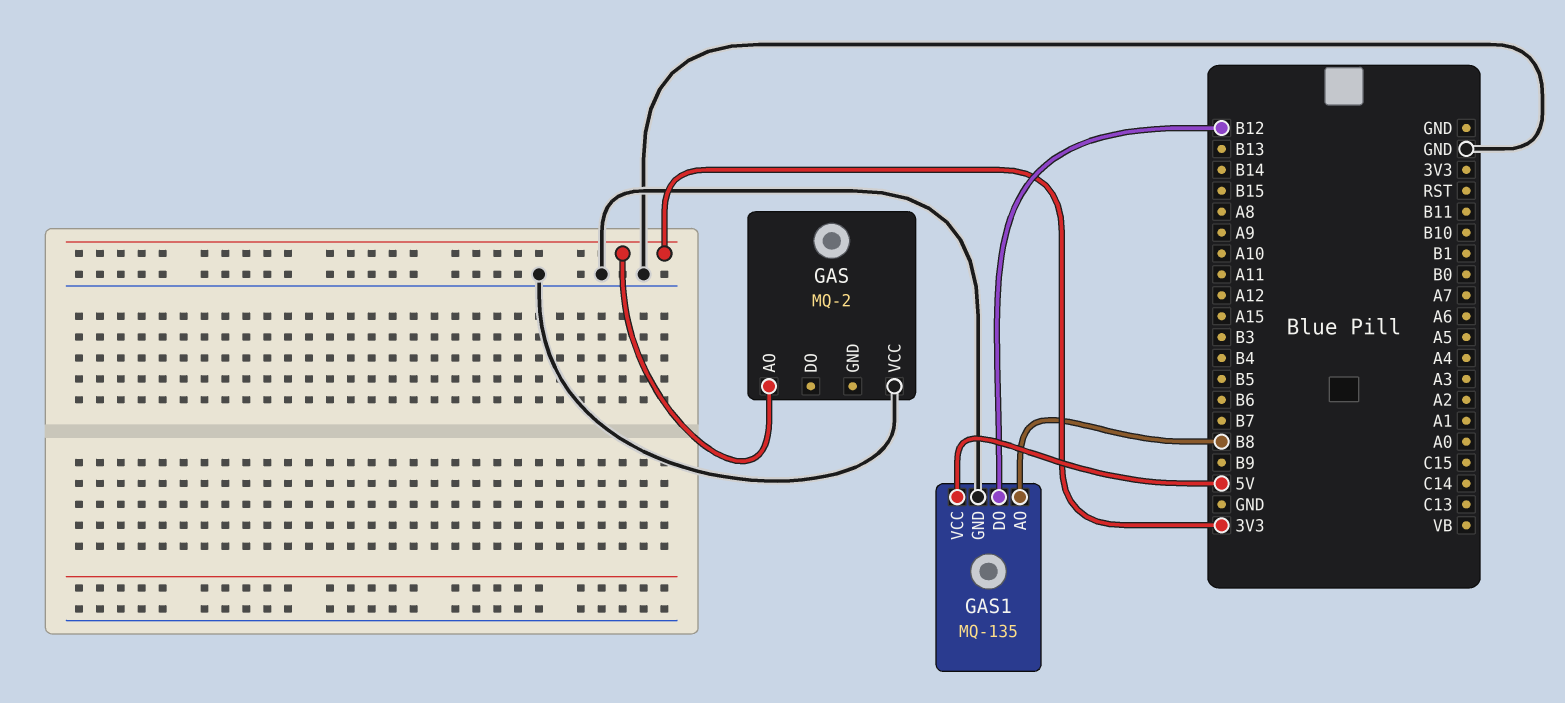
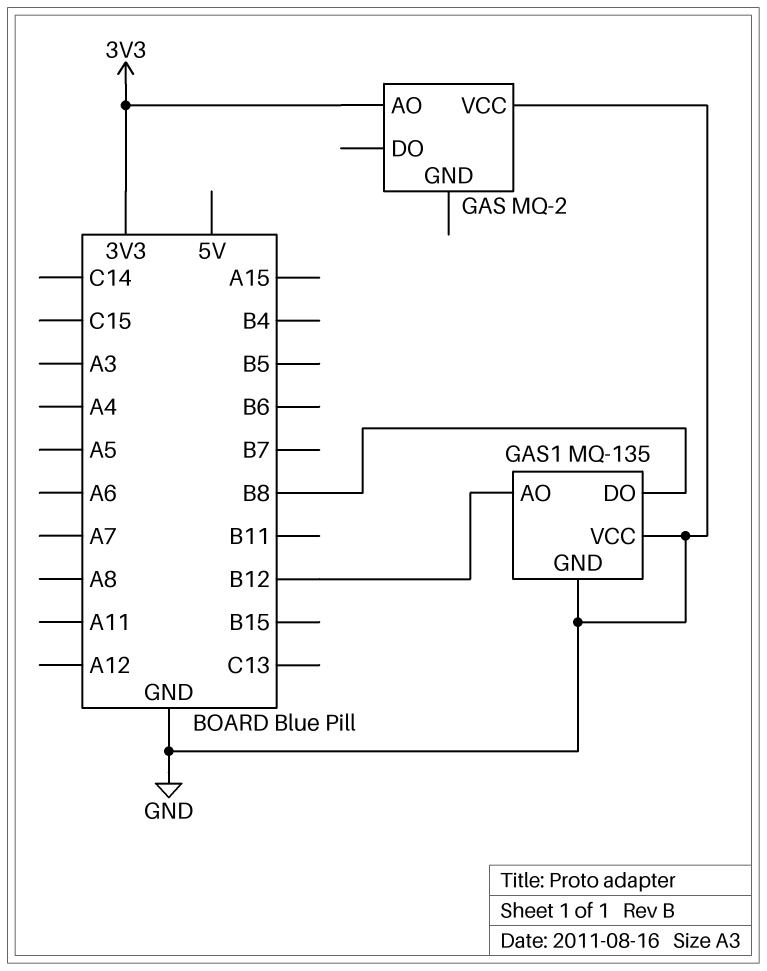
GAS1 pin AO: B8 -> B12
GAS1 pin DO: B12 -> B8
GAS1 pin VCC: 5V -> GND

